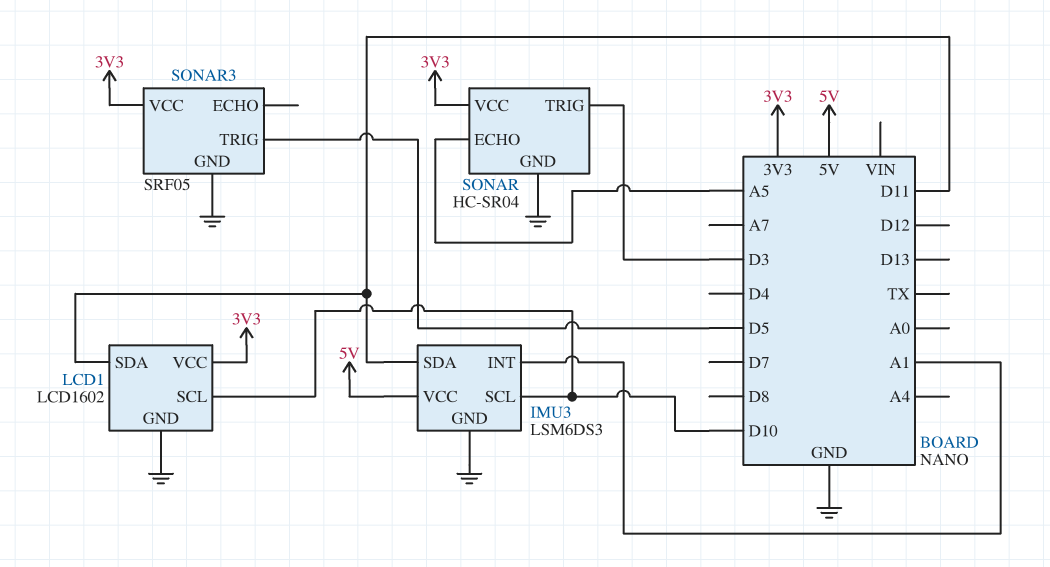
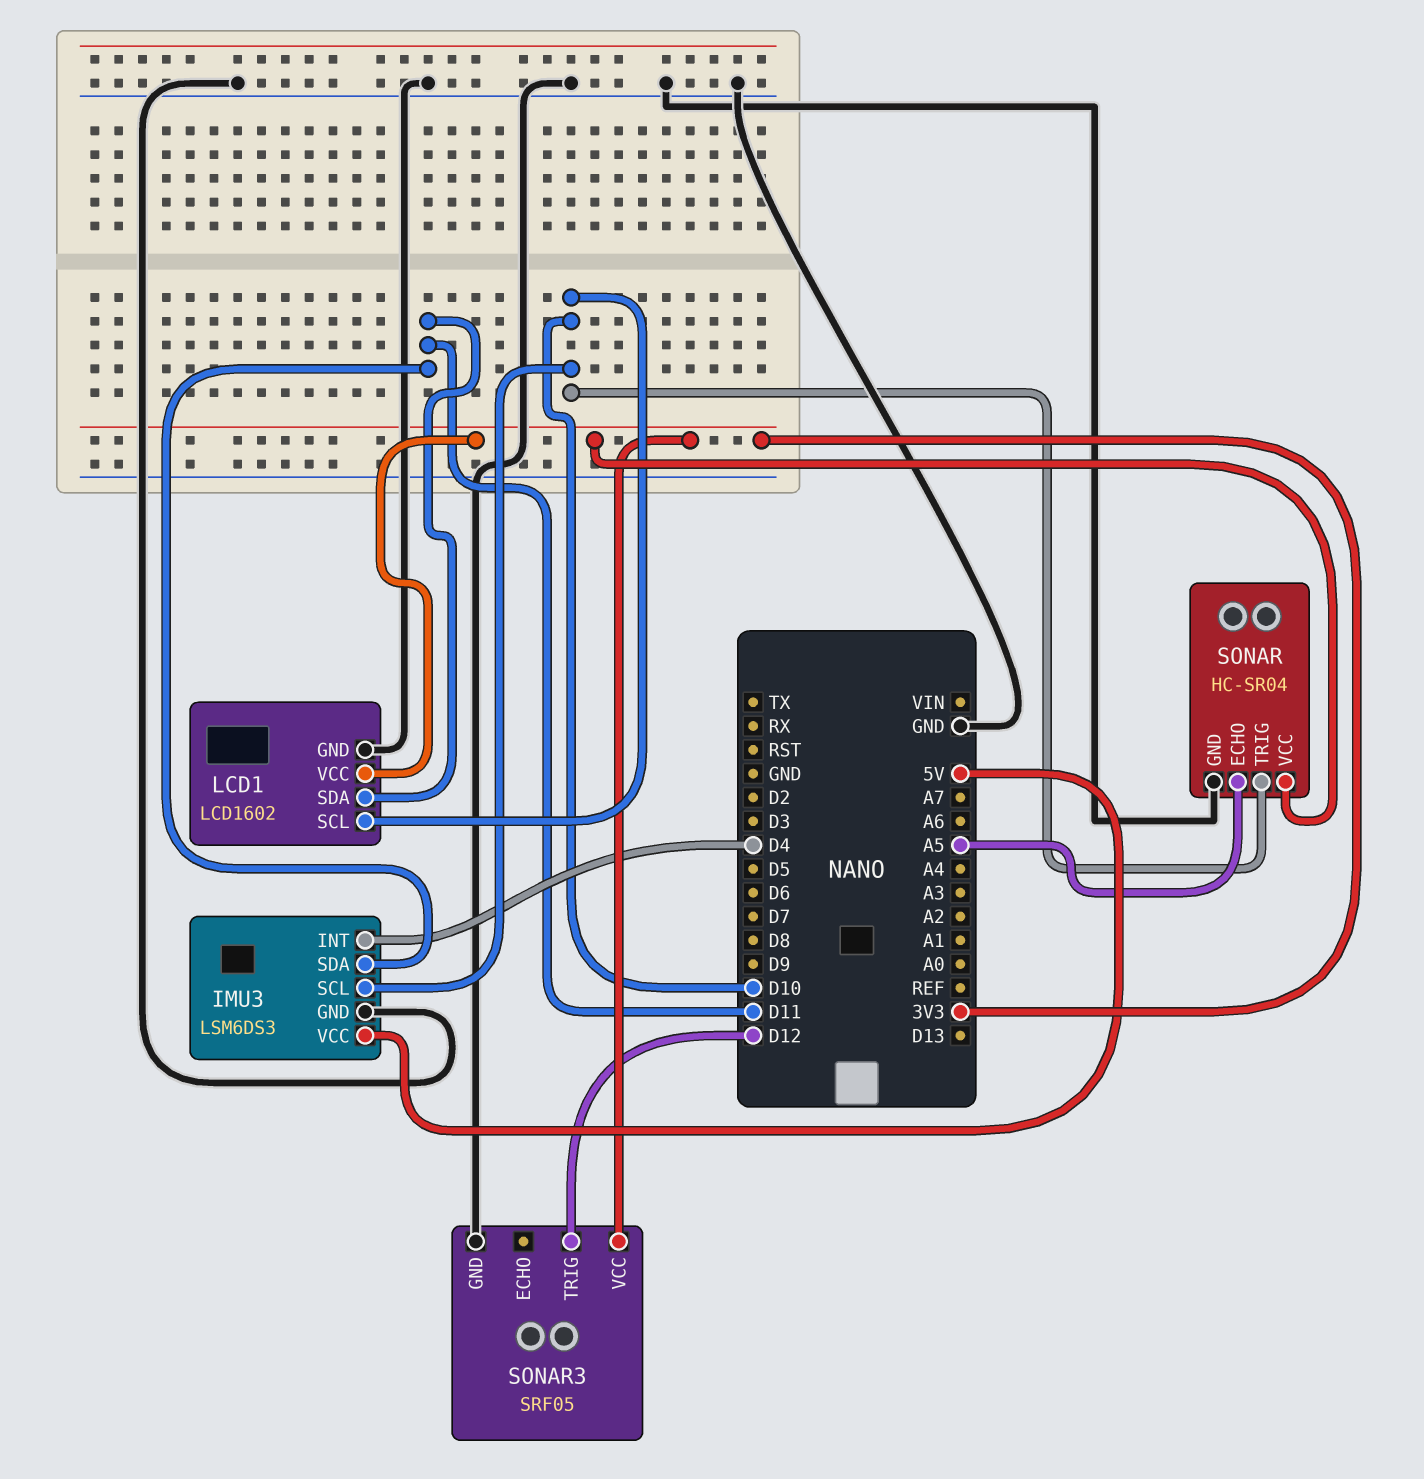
IMU3 pin INT: A1 -> D4
SONAR pin TRIG: D3 -> D10
SONAR3 pin TRIG: D5 -> D12

